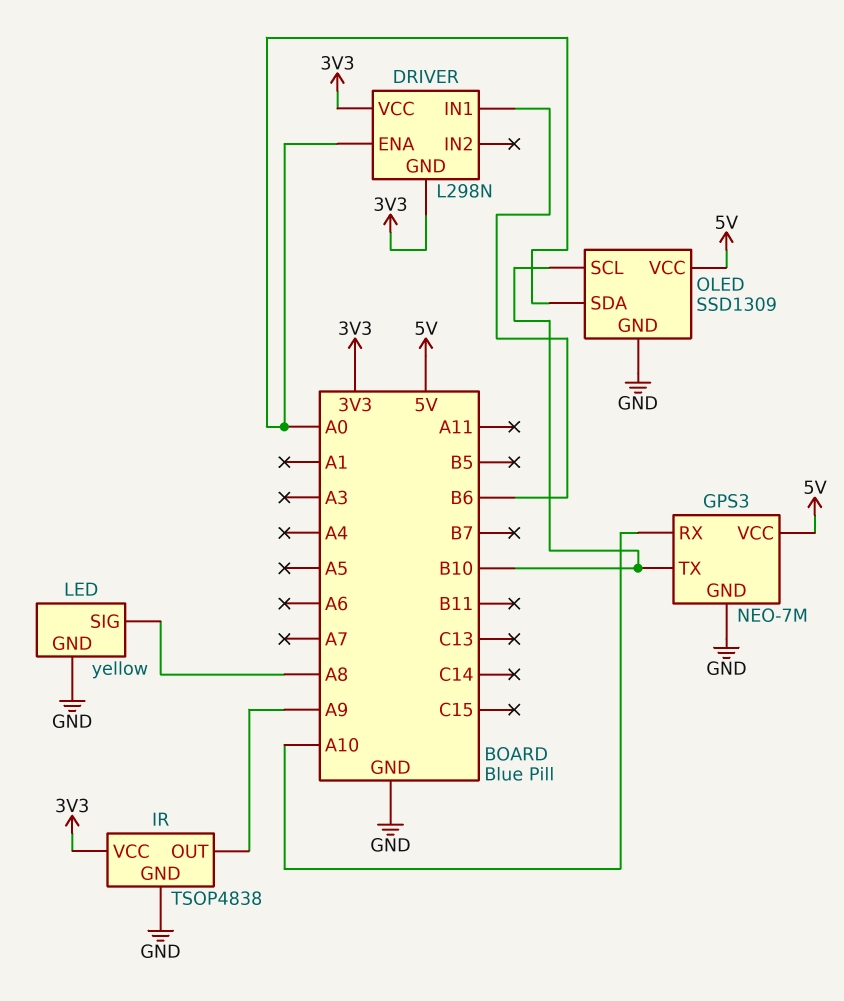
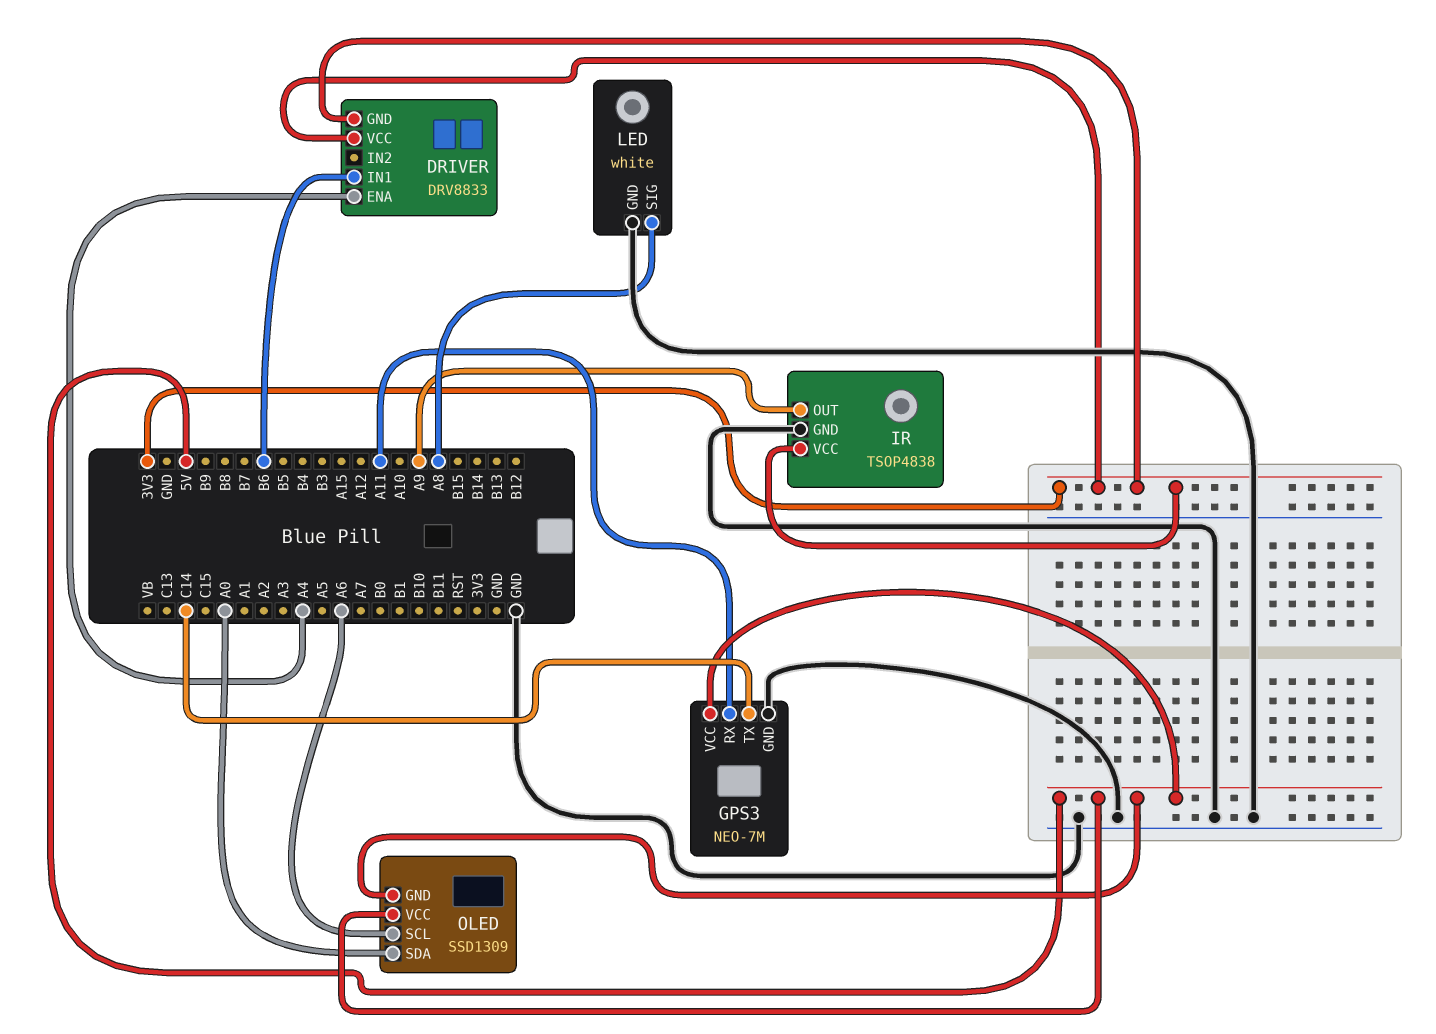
DRIVER: L298N -> DRV8833
DRIVER pin ENA: A0 -> A4
GPS3 pin RX: A10 -> A11
GPS3 pin TX: B10 -> C14
LED: yellow -> white
OLED pin GND: GND -> 5V
OLED pin SCL: B10 -> A6

